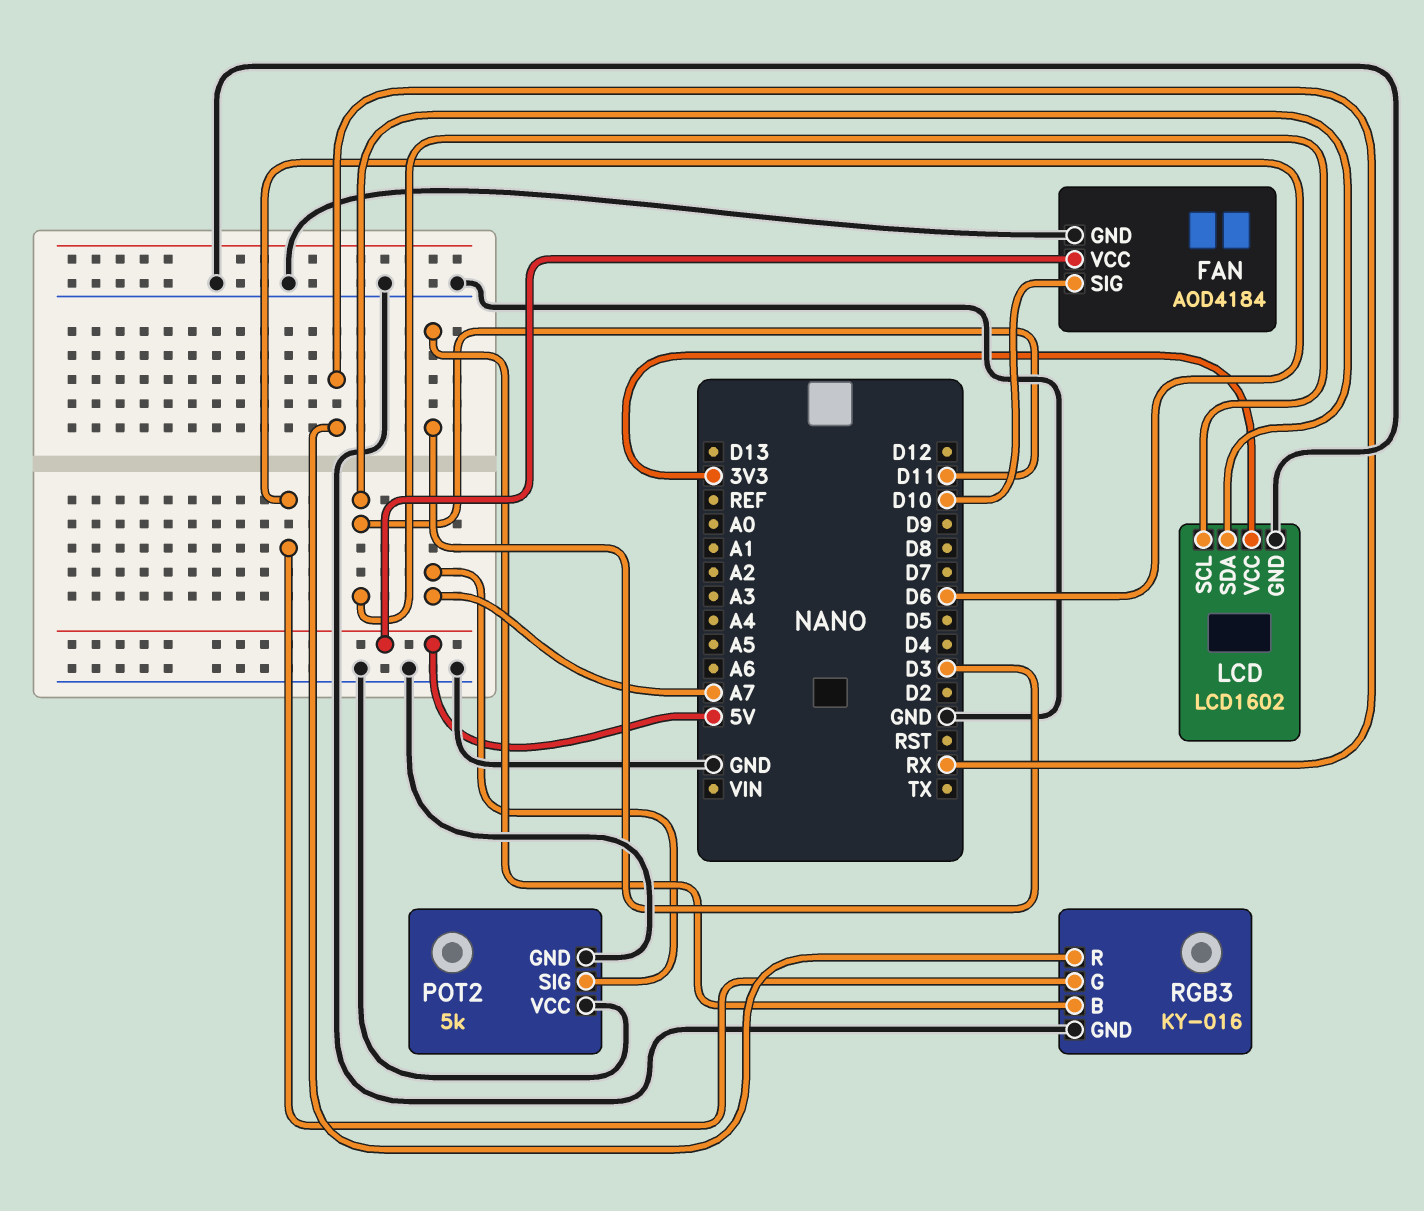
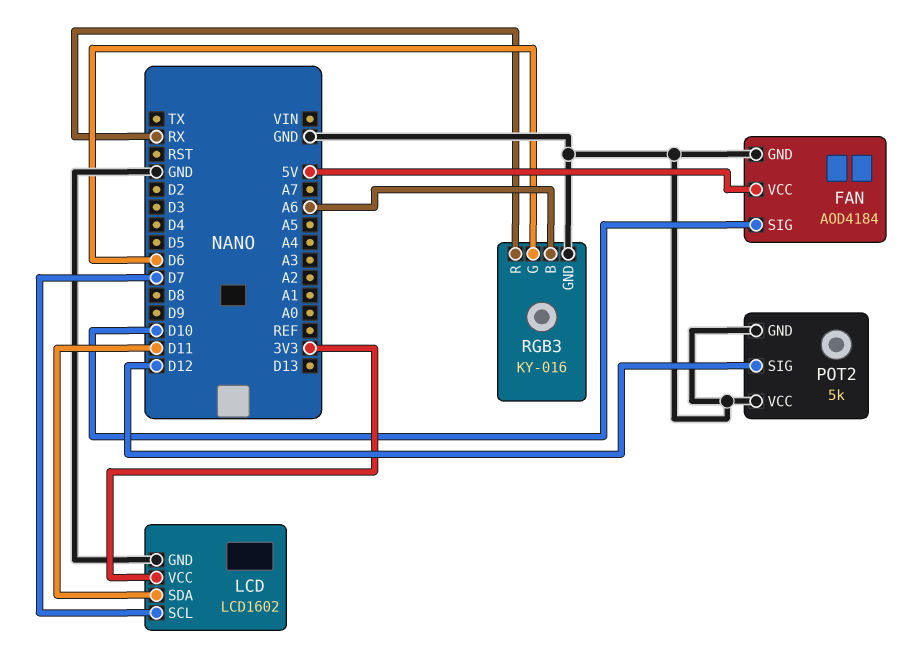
LCD pin SCL: D11 -> D7
POT2 pin SIG: A7 -> D12
RGB3 pin B: D3 -> A6

